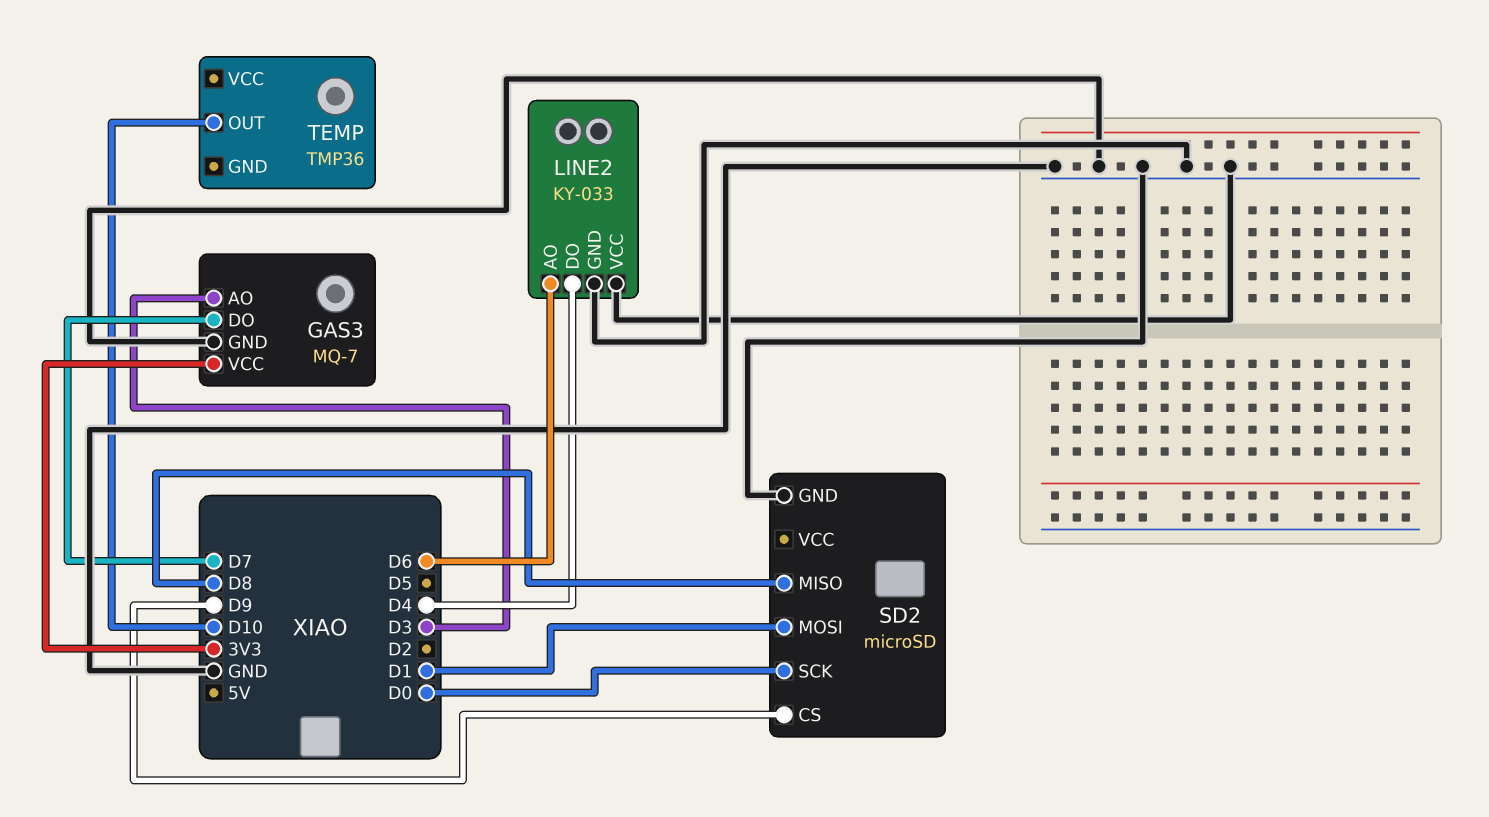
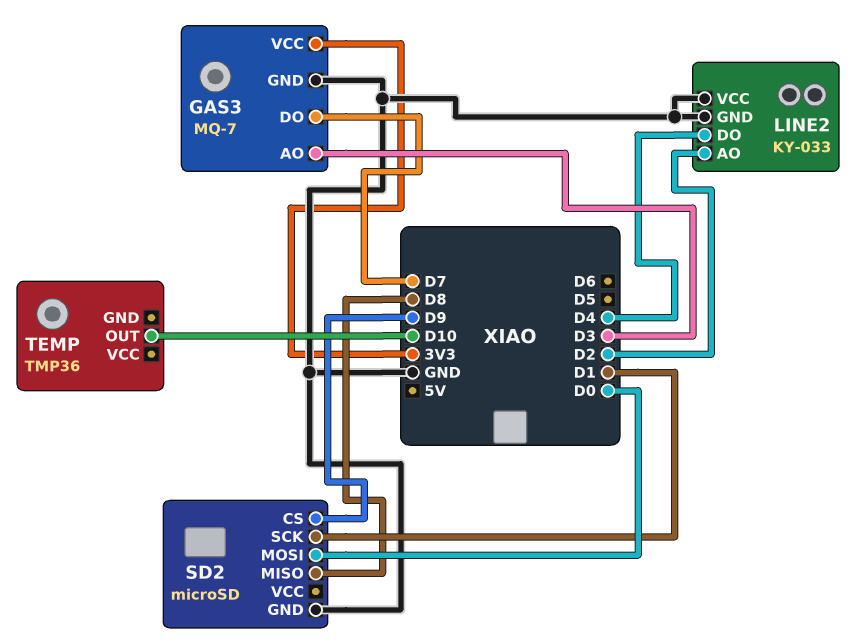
LINE2 pin AO: D6 -> D2
SD2 pin MOSI: D1 -> D0
SD2 pin SCK: D0 -> D1

